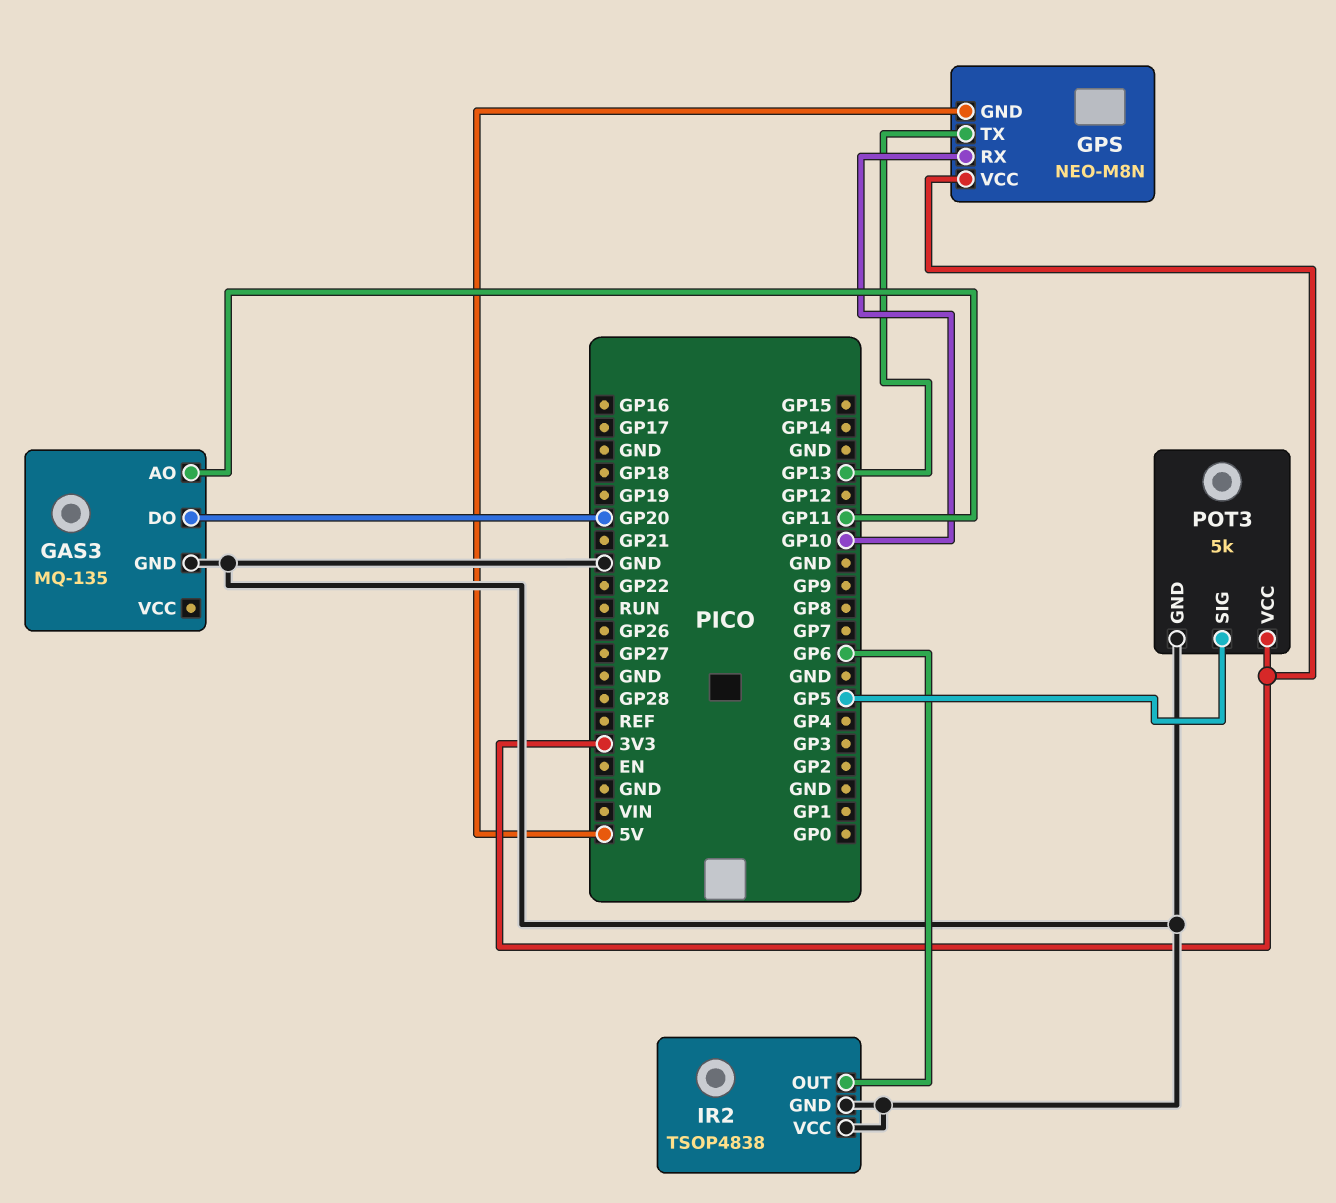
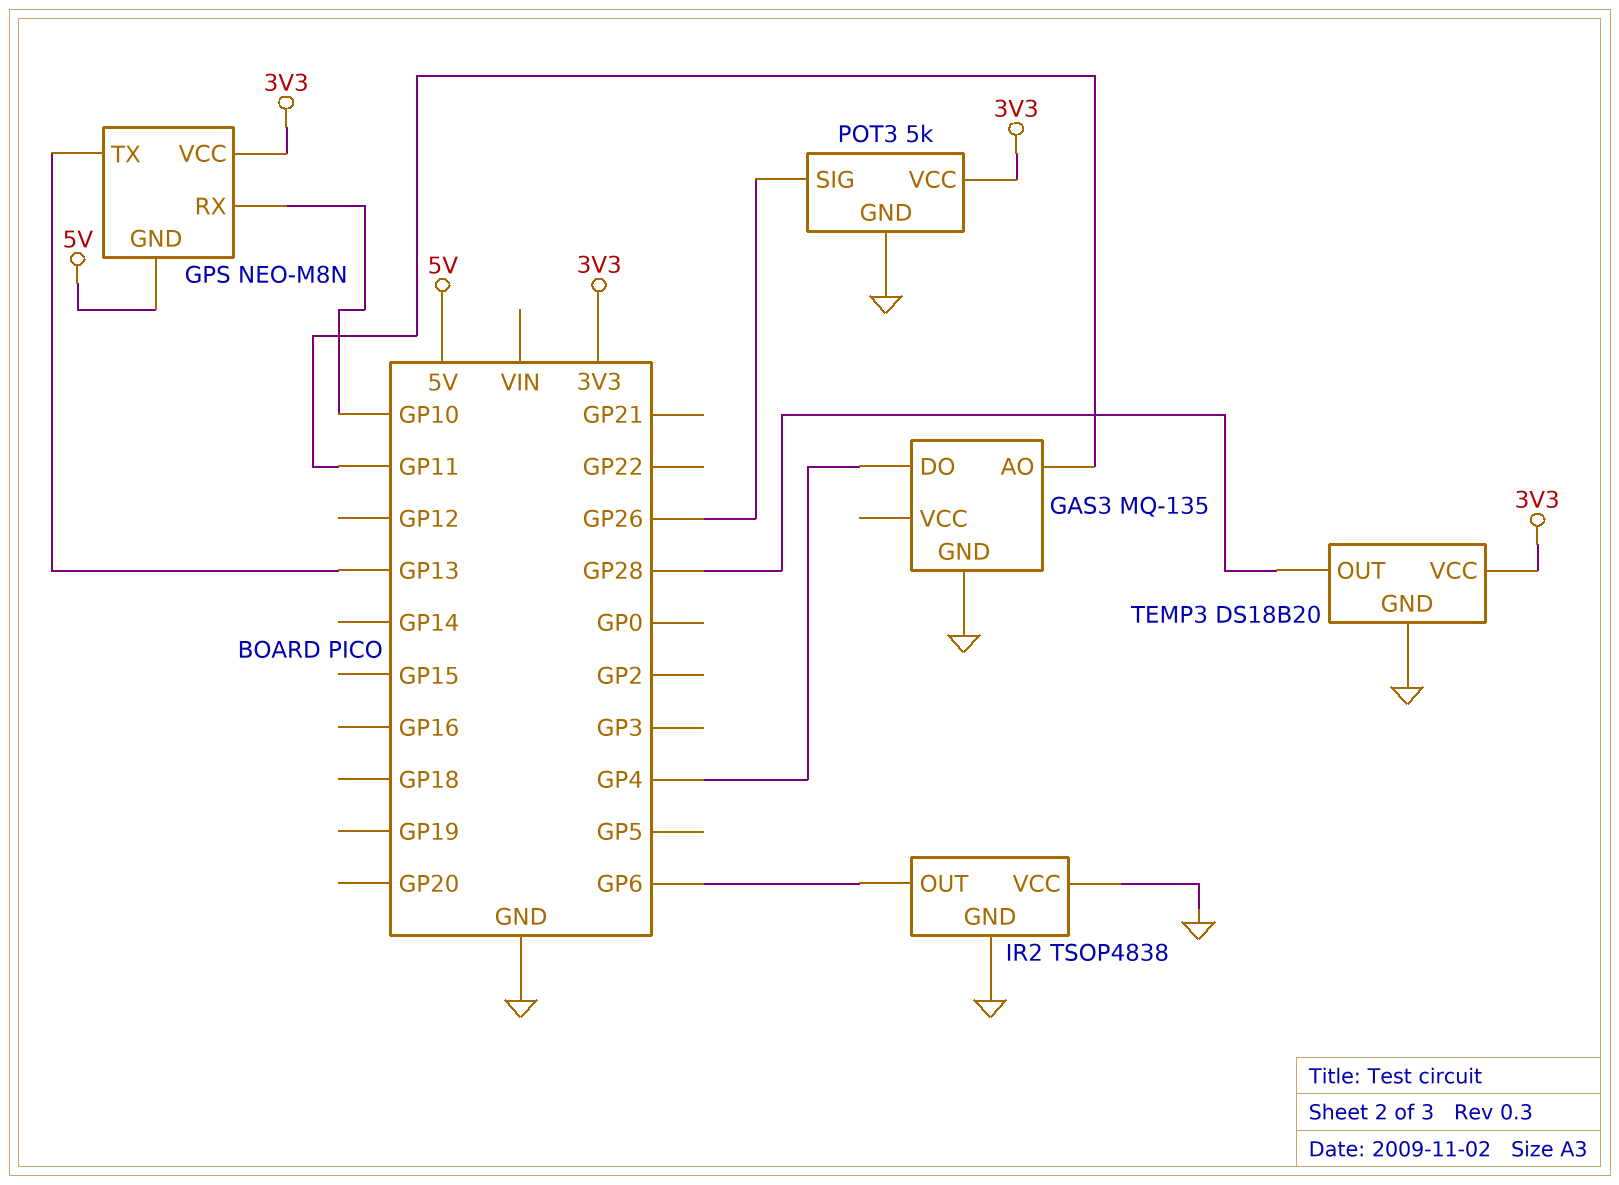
GAS3 pin DO: GP20 -> GP4
POT3 pin SIG: GP5 -> GP26
TEMP3: none -> DS18B20
TEMP3 pin GND: none -> GND
TEMP3 pin OUT: none -> GP28
TEMP3 pin VCC: none -> 3V3

